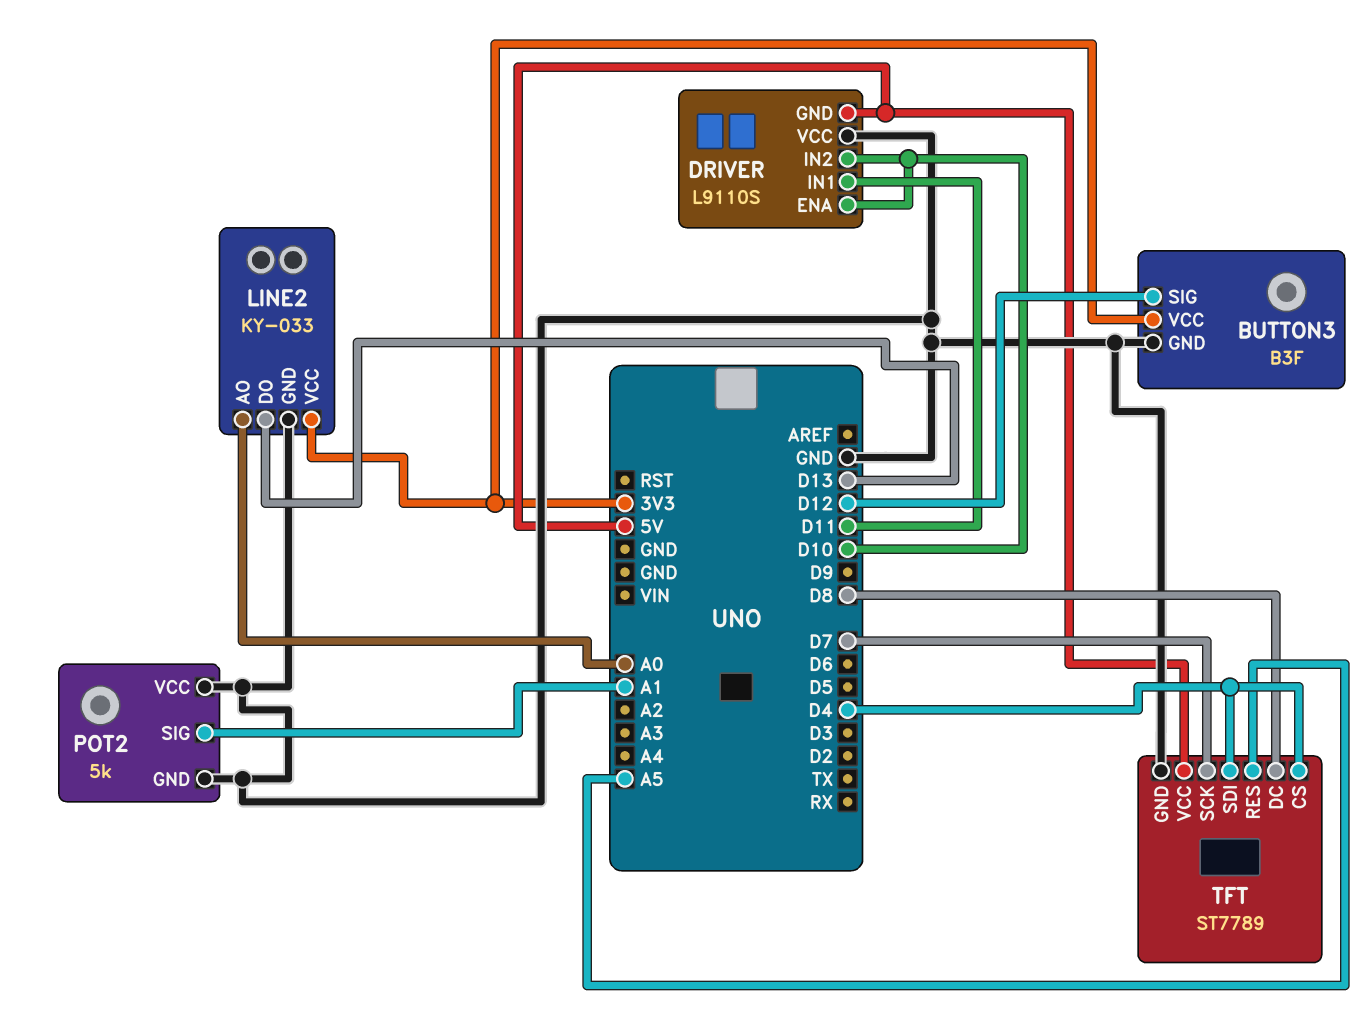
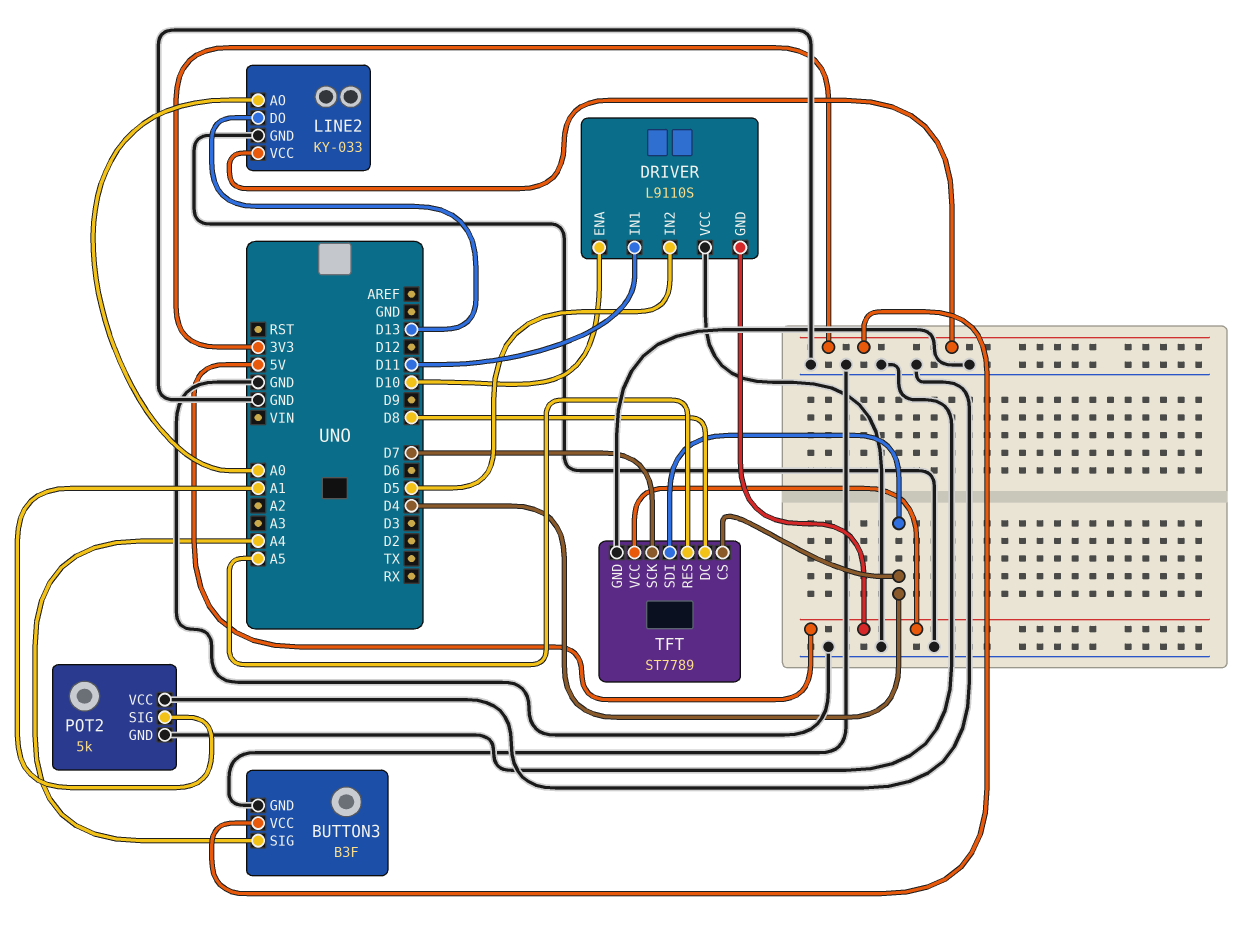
BUTTON3 pin SIG: D12 -> A4
DRIVER pin IN2: D10 -> D5

